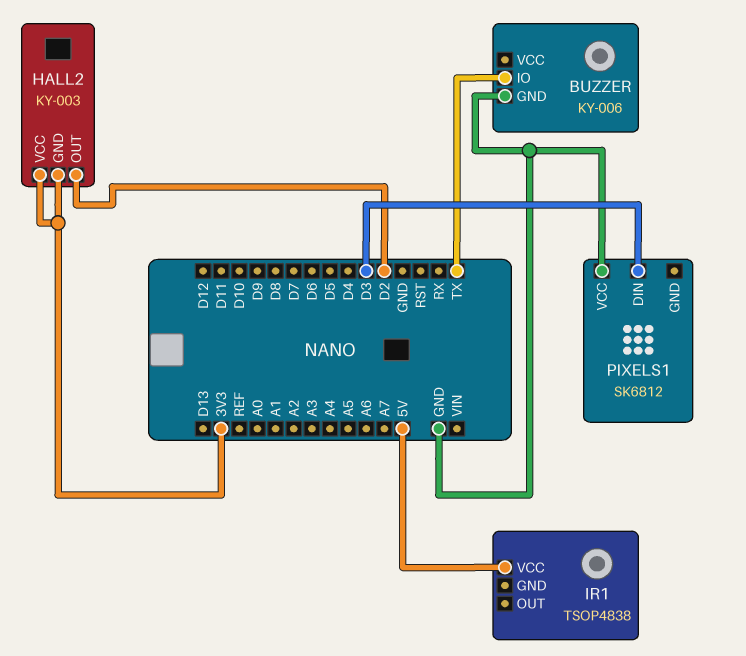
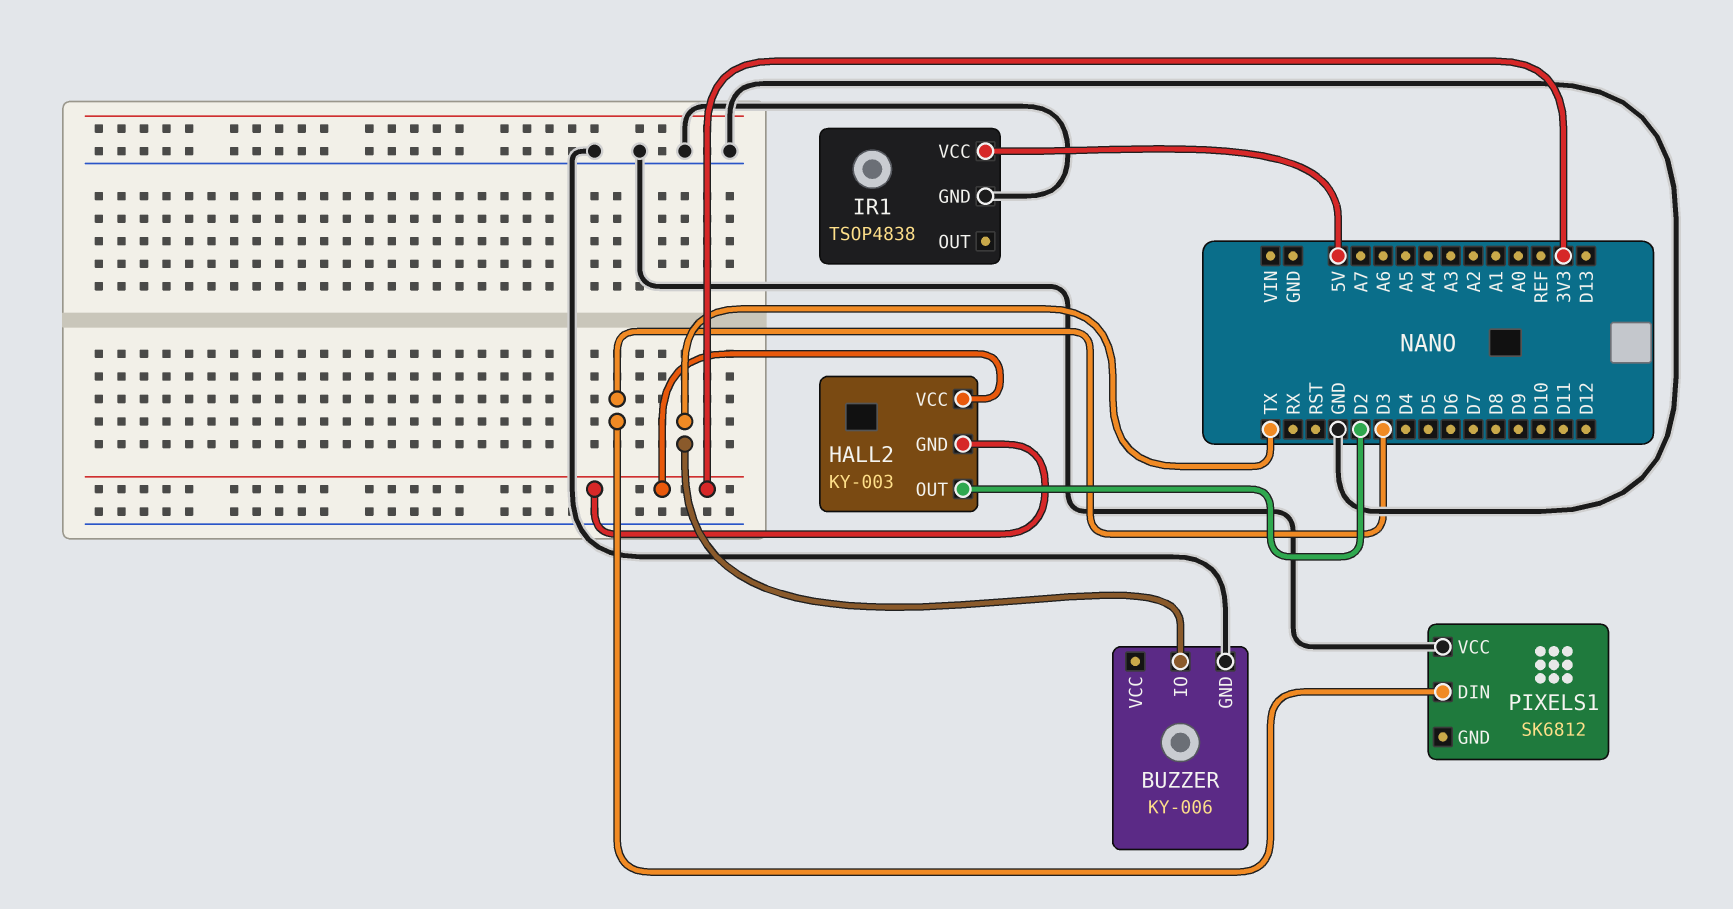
IR1 pin GND: none -> GND

